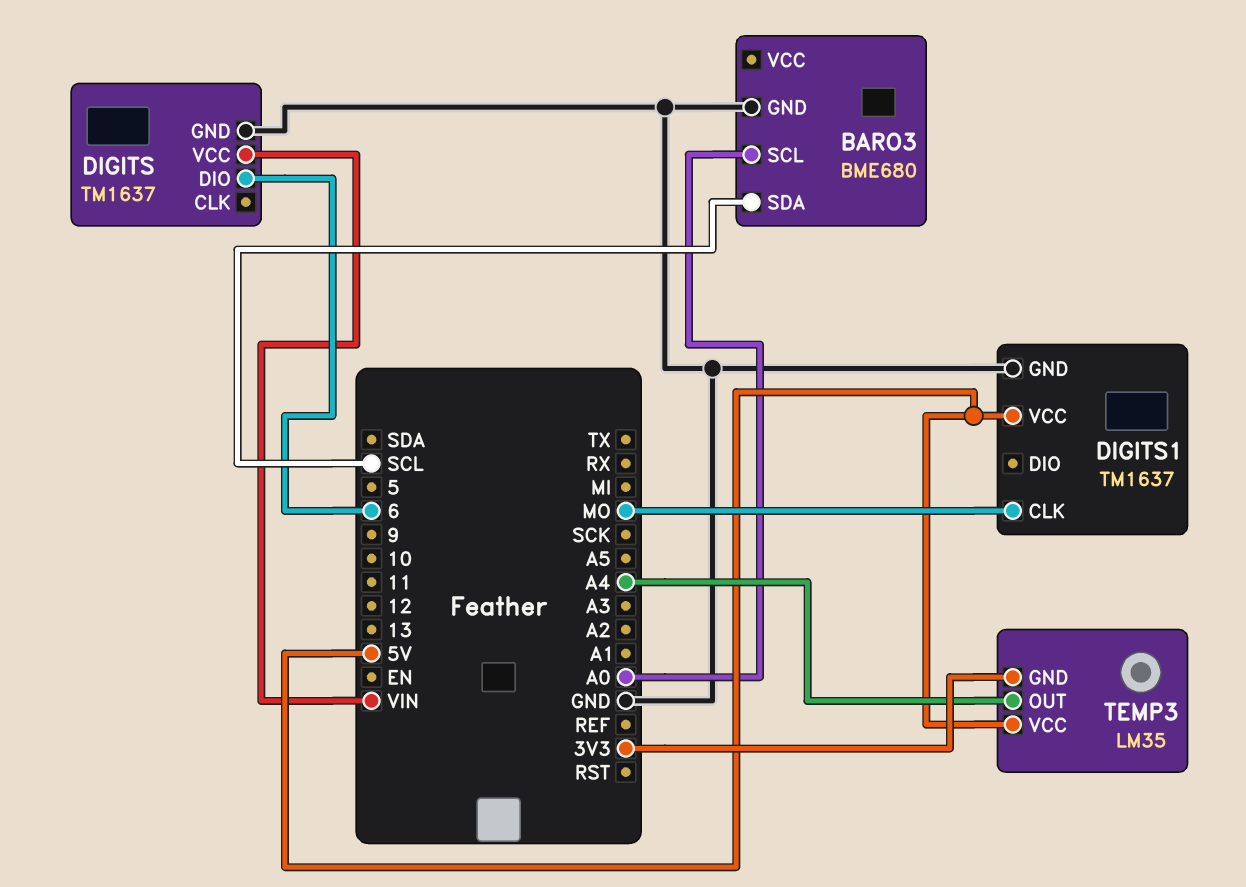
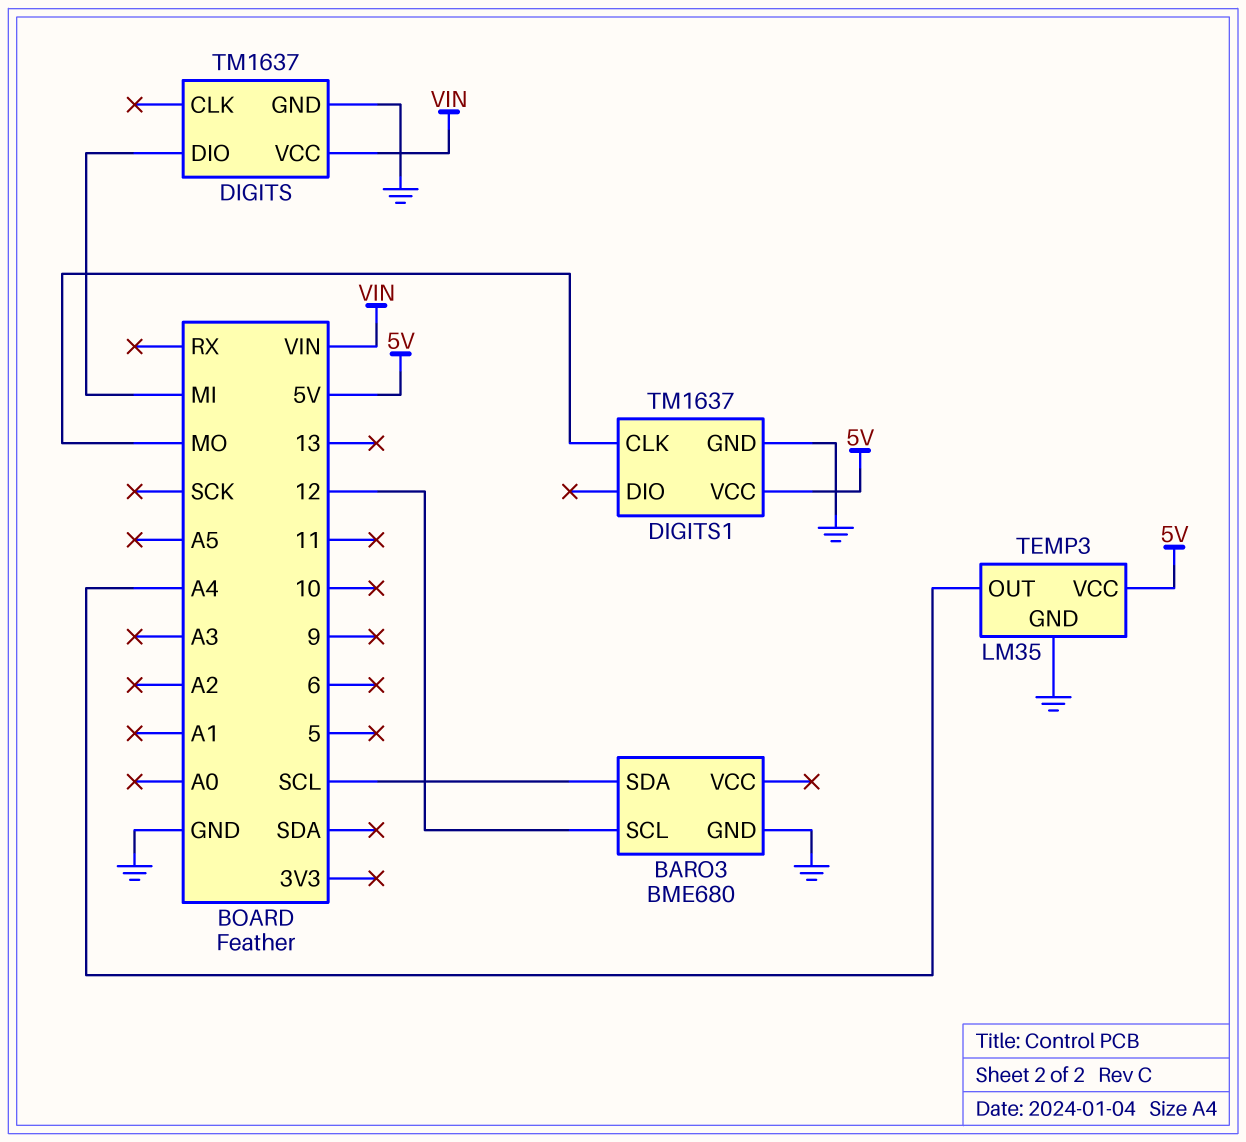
BARO3 pin SCL: A0 -> 12
DIGITS pin DIO: 6 -> MI
TEMP3 pin GND: 3V3 -> GND

